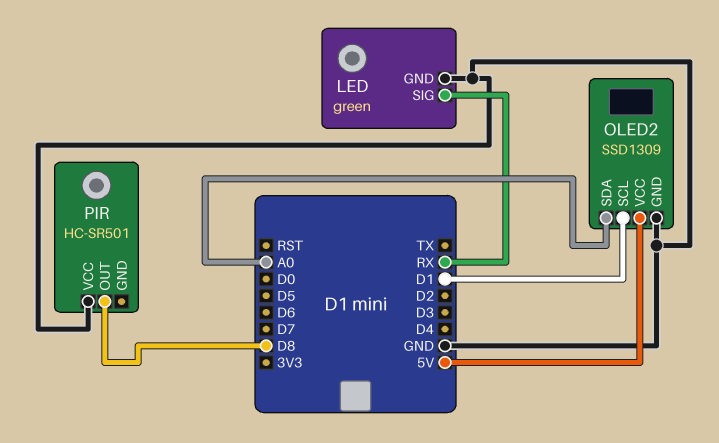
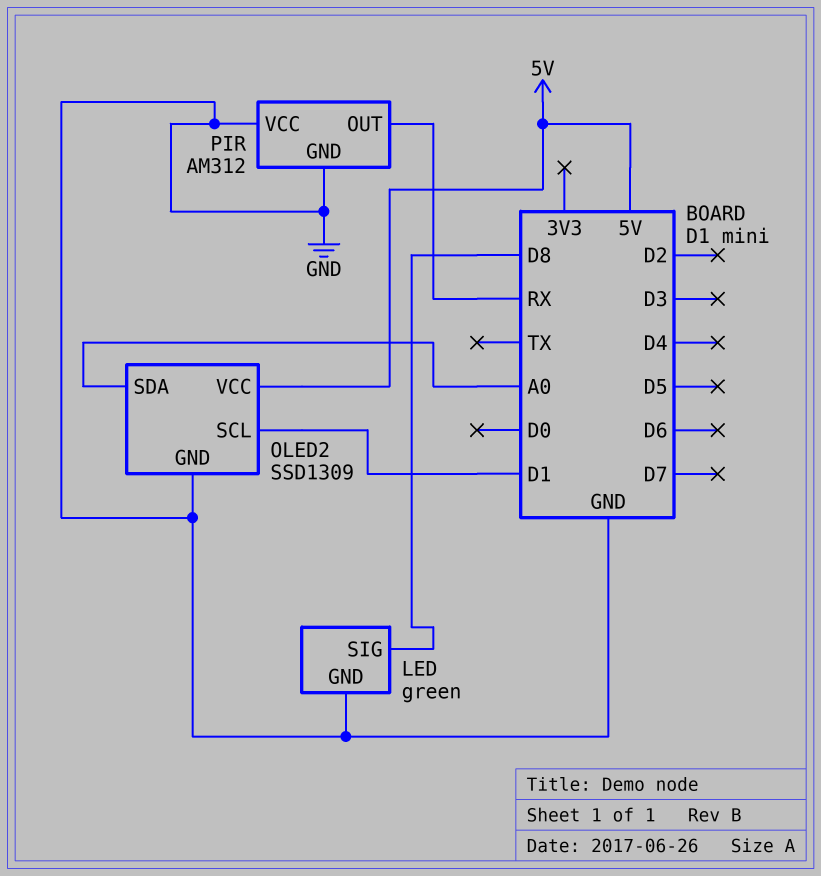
LED pin SIG: RX -> D8
PIR: HC-SR501 -> AM312
PIR pin GND: none -> GND
PIR pin OUT: D8 -> RX

